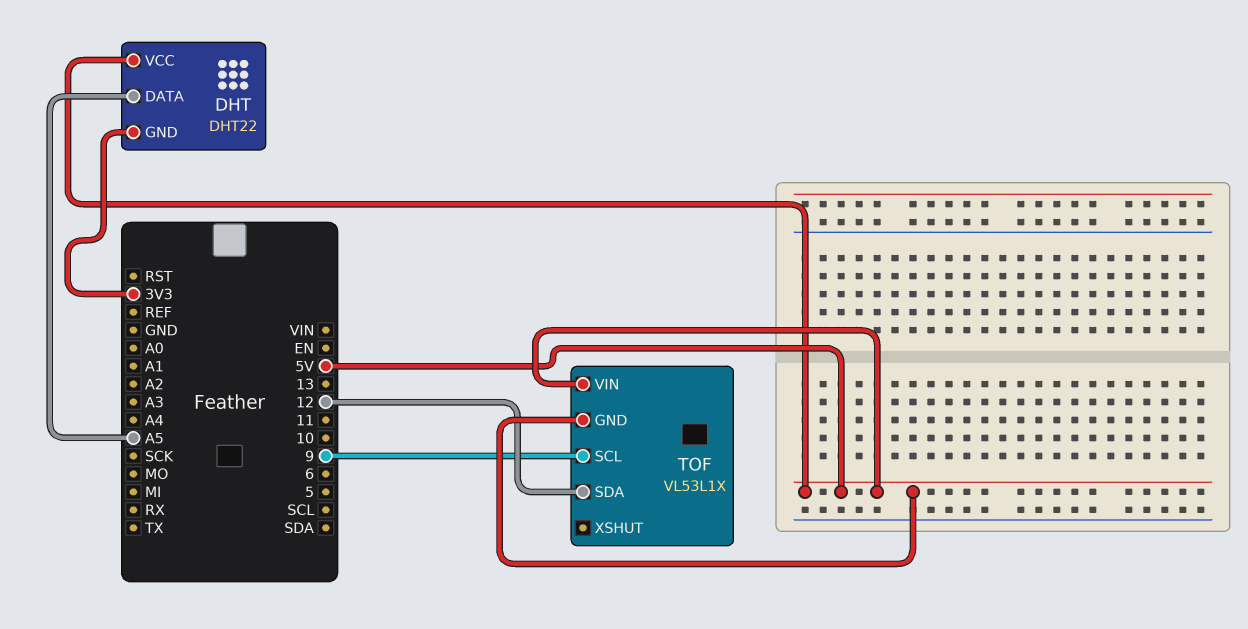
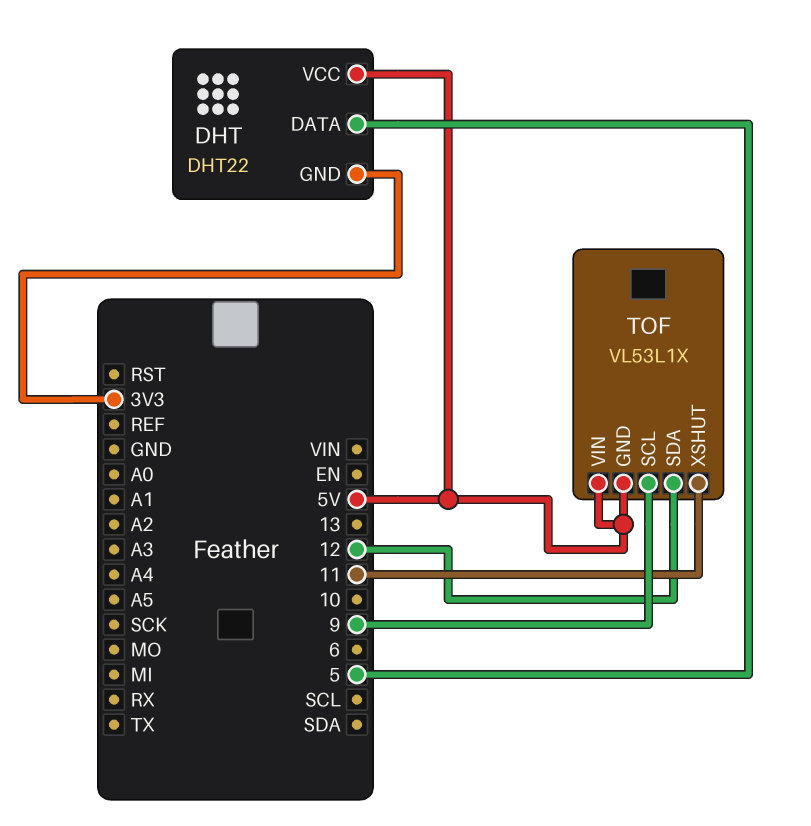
DHT pin DATA: A5 -> 5
TOF pin XSHUT: none -> 11

